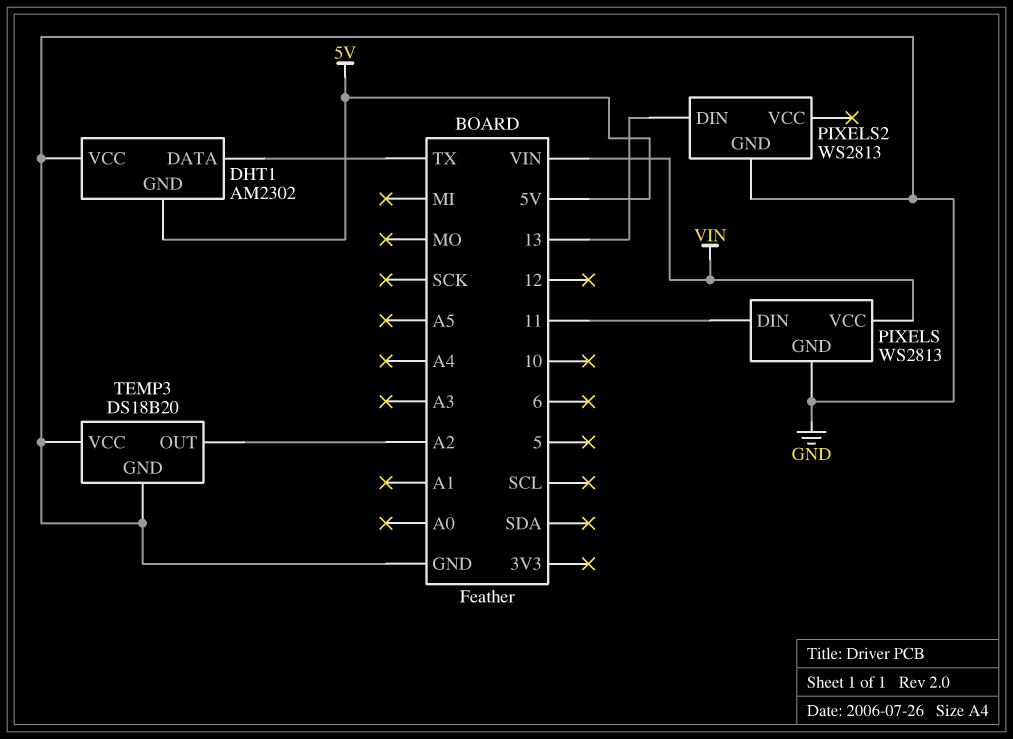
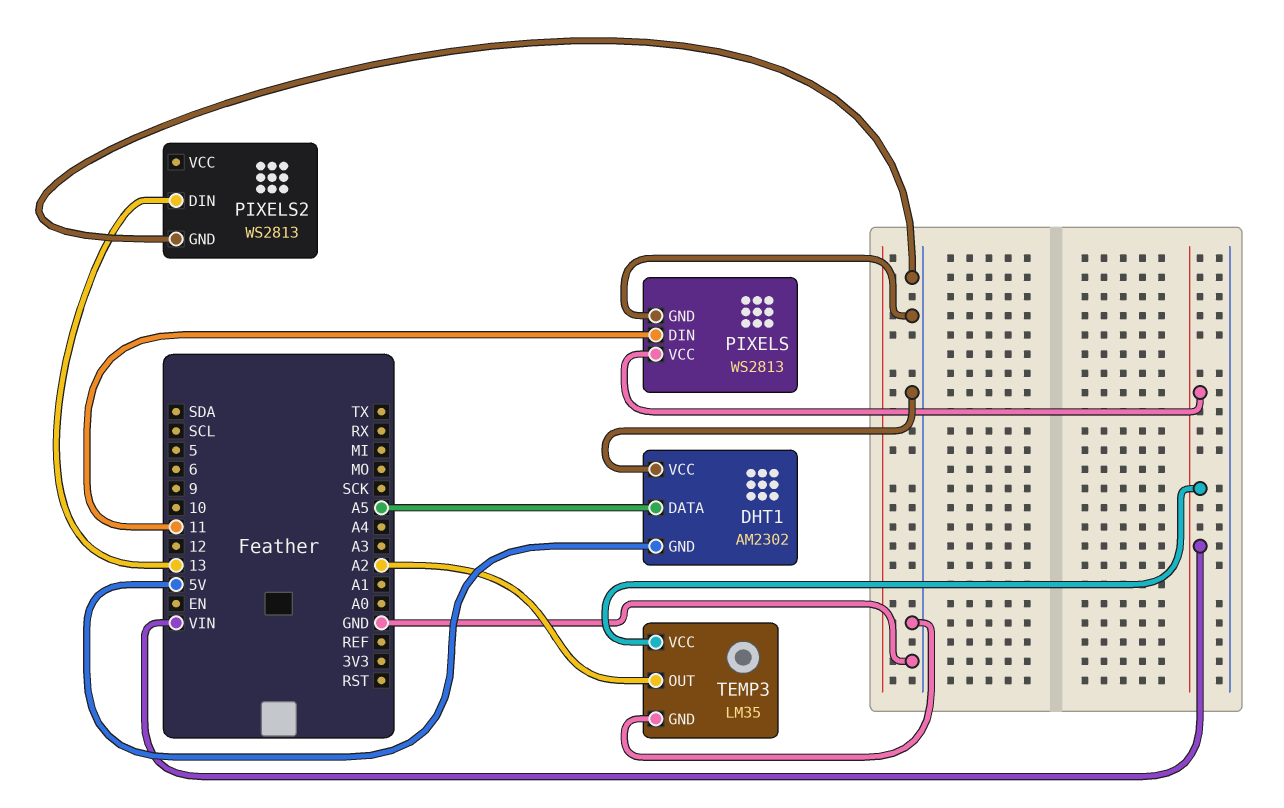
DHT1 pin DATA: TX -> A5
TEMP3: DS18B20 -> LM35
TEMP3 pin VCC: GND -> VIN

